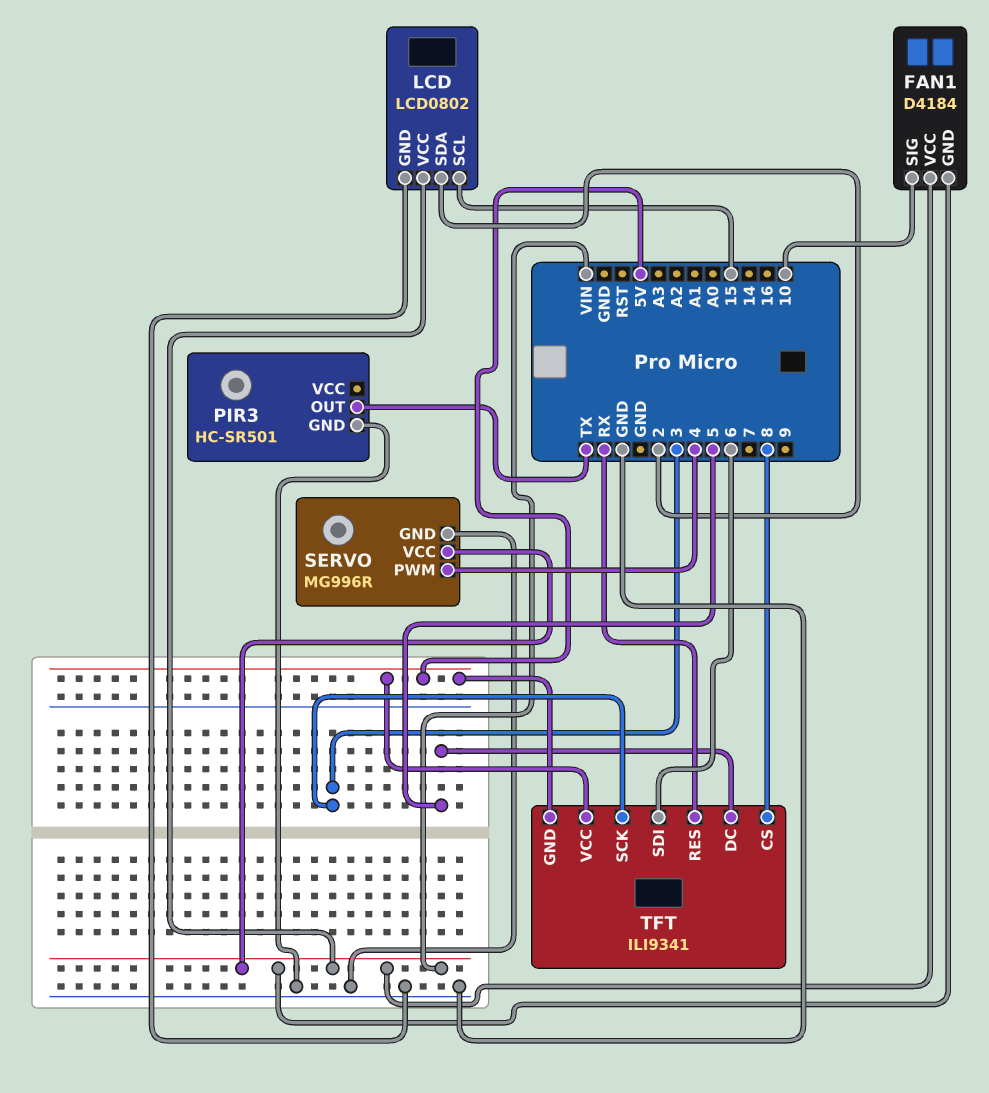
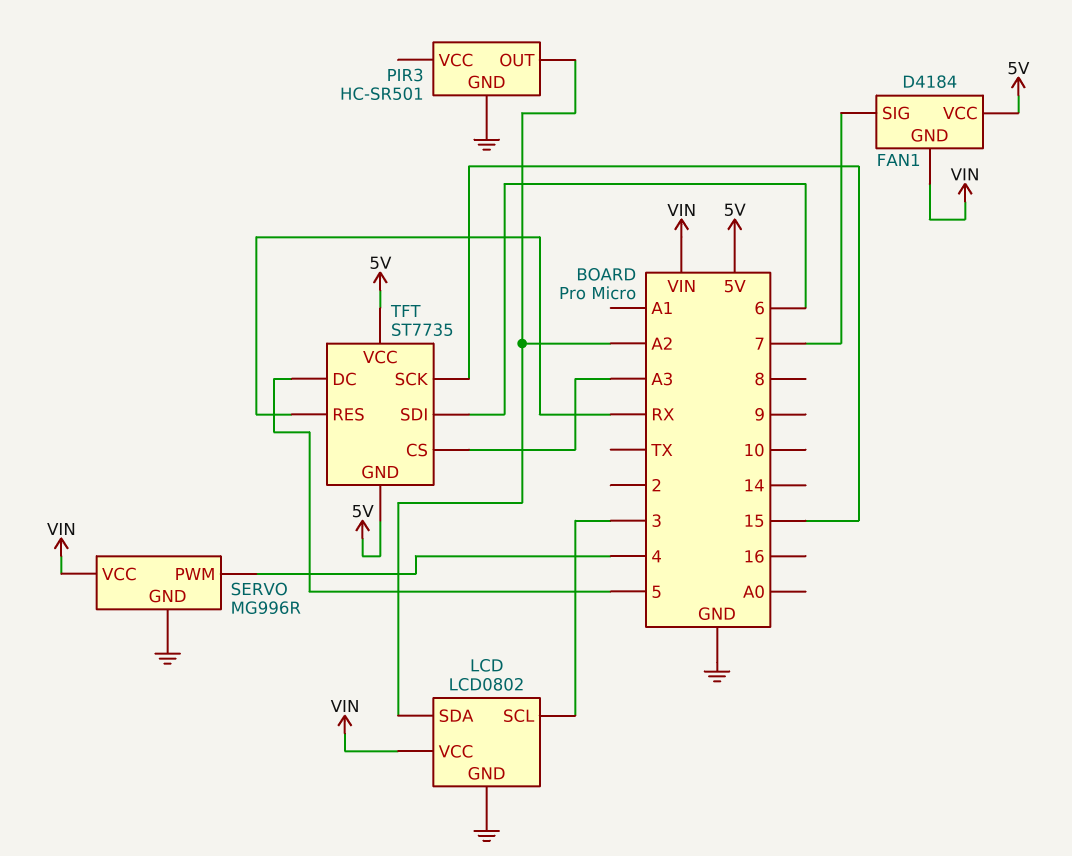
FAN1 pin SIG: 10 -> 7
FAN1 pin VCC: VIN -> 5V
LCD pin SCL: 15 -> 3
LCD pin SDA: 2 -> A2
PIR3 pin OUT: TX -> A2
TFT: ILI9341 -> ST7735
TFT pin CS: 8 -> A3
TFT pin SCK: 3 -> 15

